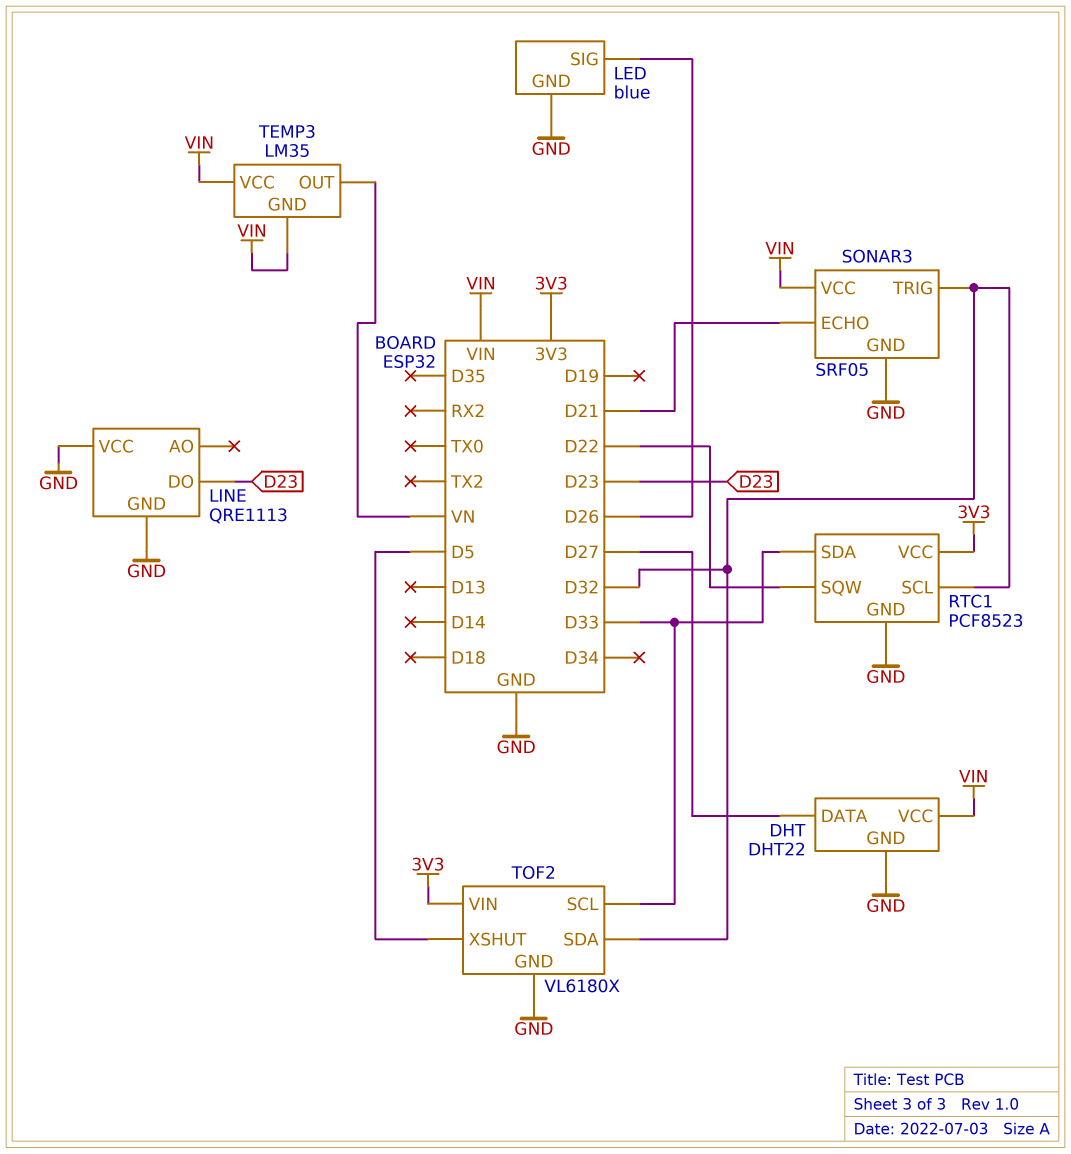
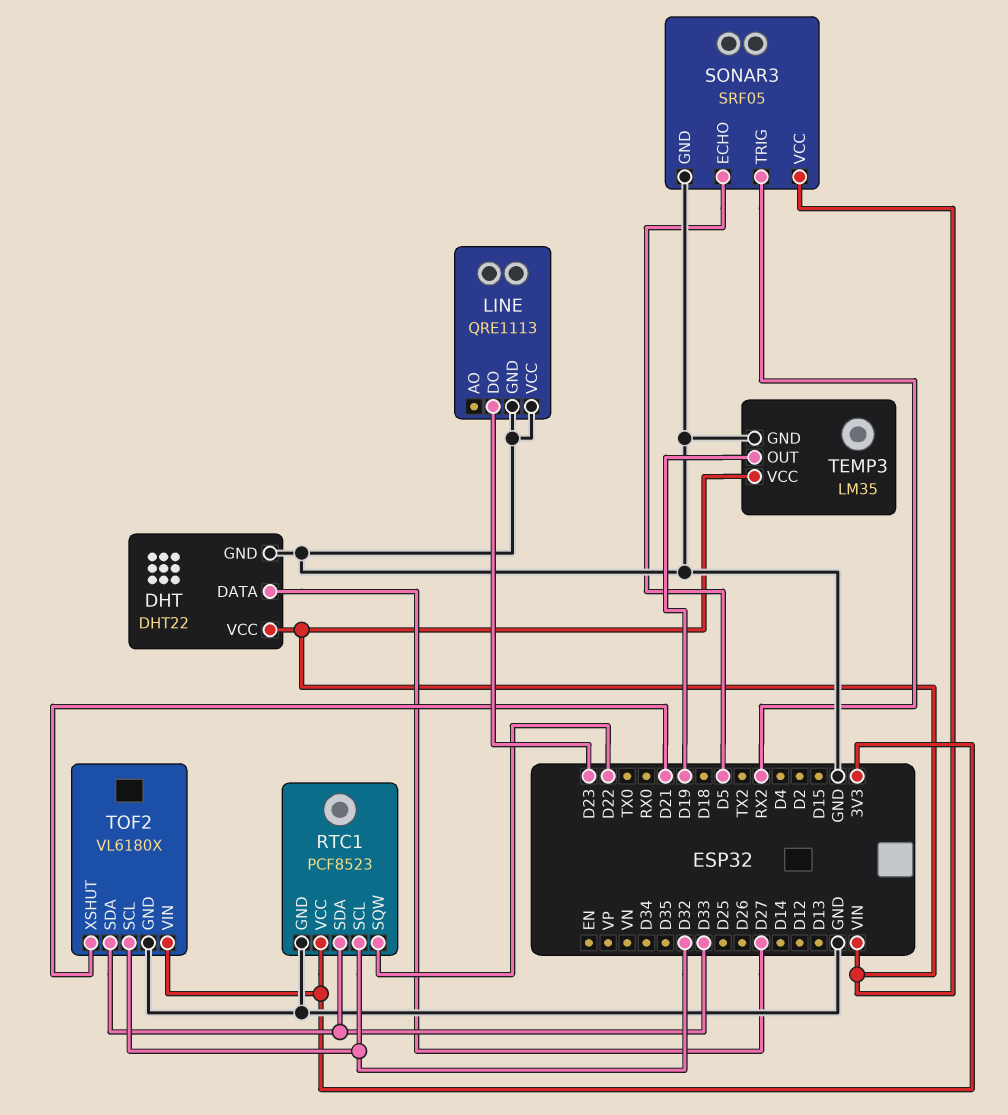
LED: blue -> none
LED pin GND: GND -> none
LED pin SIG: D26 -> none
SONAR3 pin ECHO: D21 -> D5
SONAR3 pin TRIG: D32 -> RX2
TEMP3 pin GND: VIN -> GND
TEMP3 pin OUT: VN -> D19
TOF2 pin SCL: D33 -> D32
TOF2 pin SDA: D32 -> D33
TOF2 pin XSHUT: D5 -> D21

